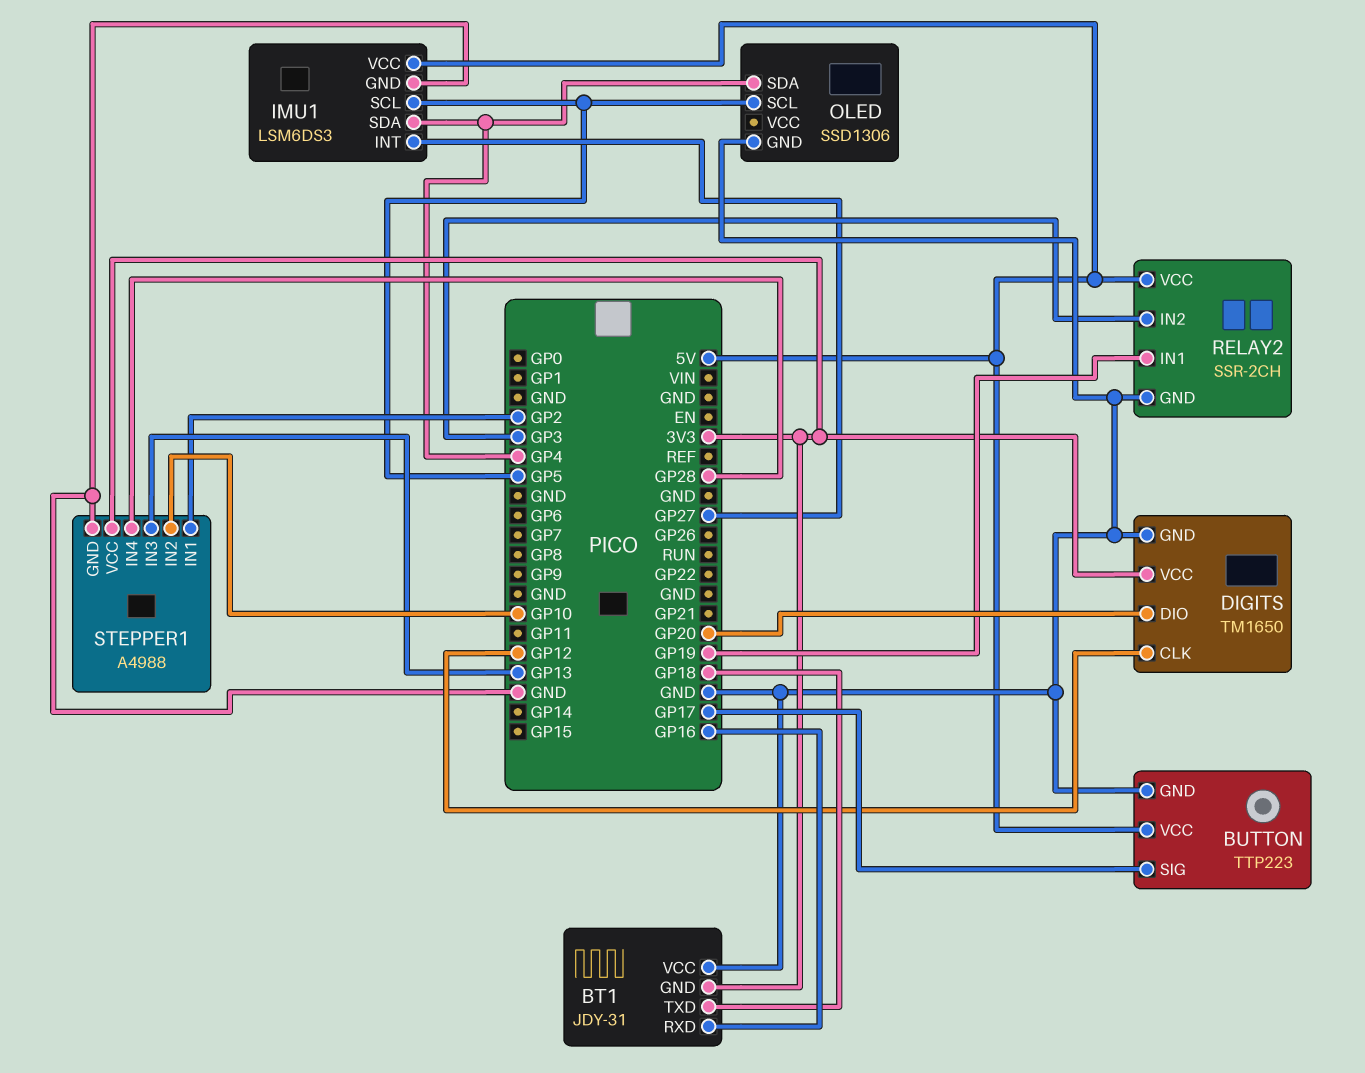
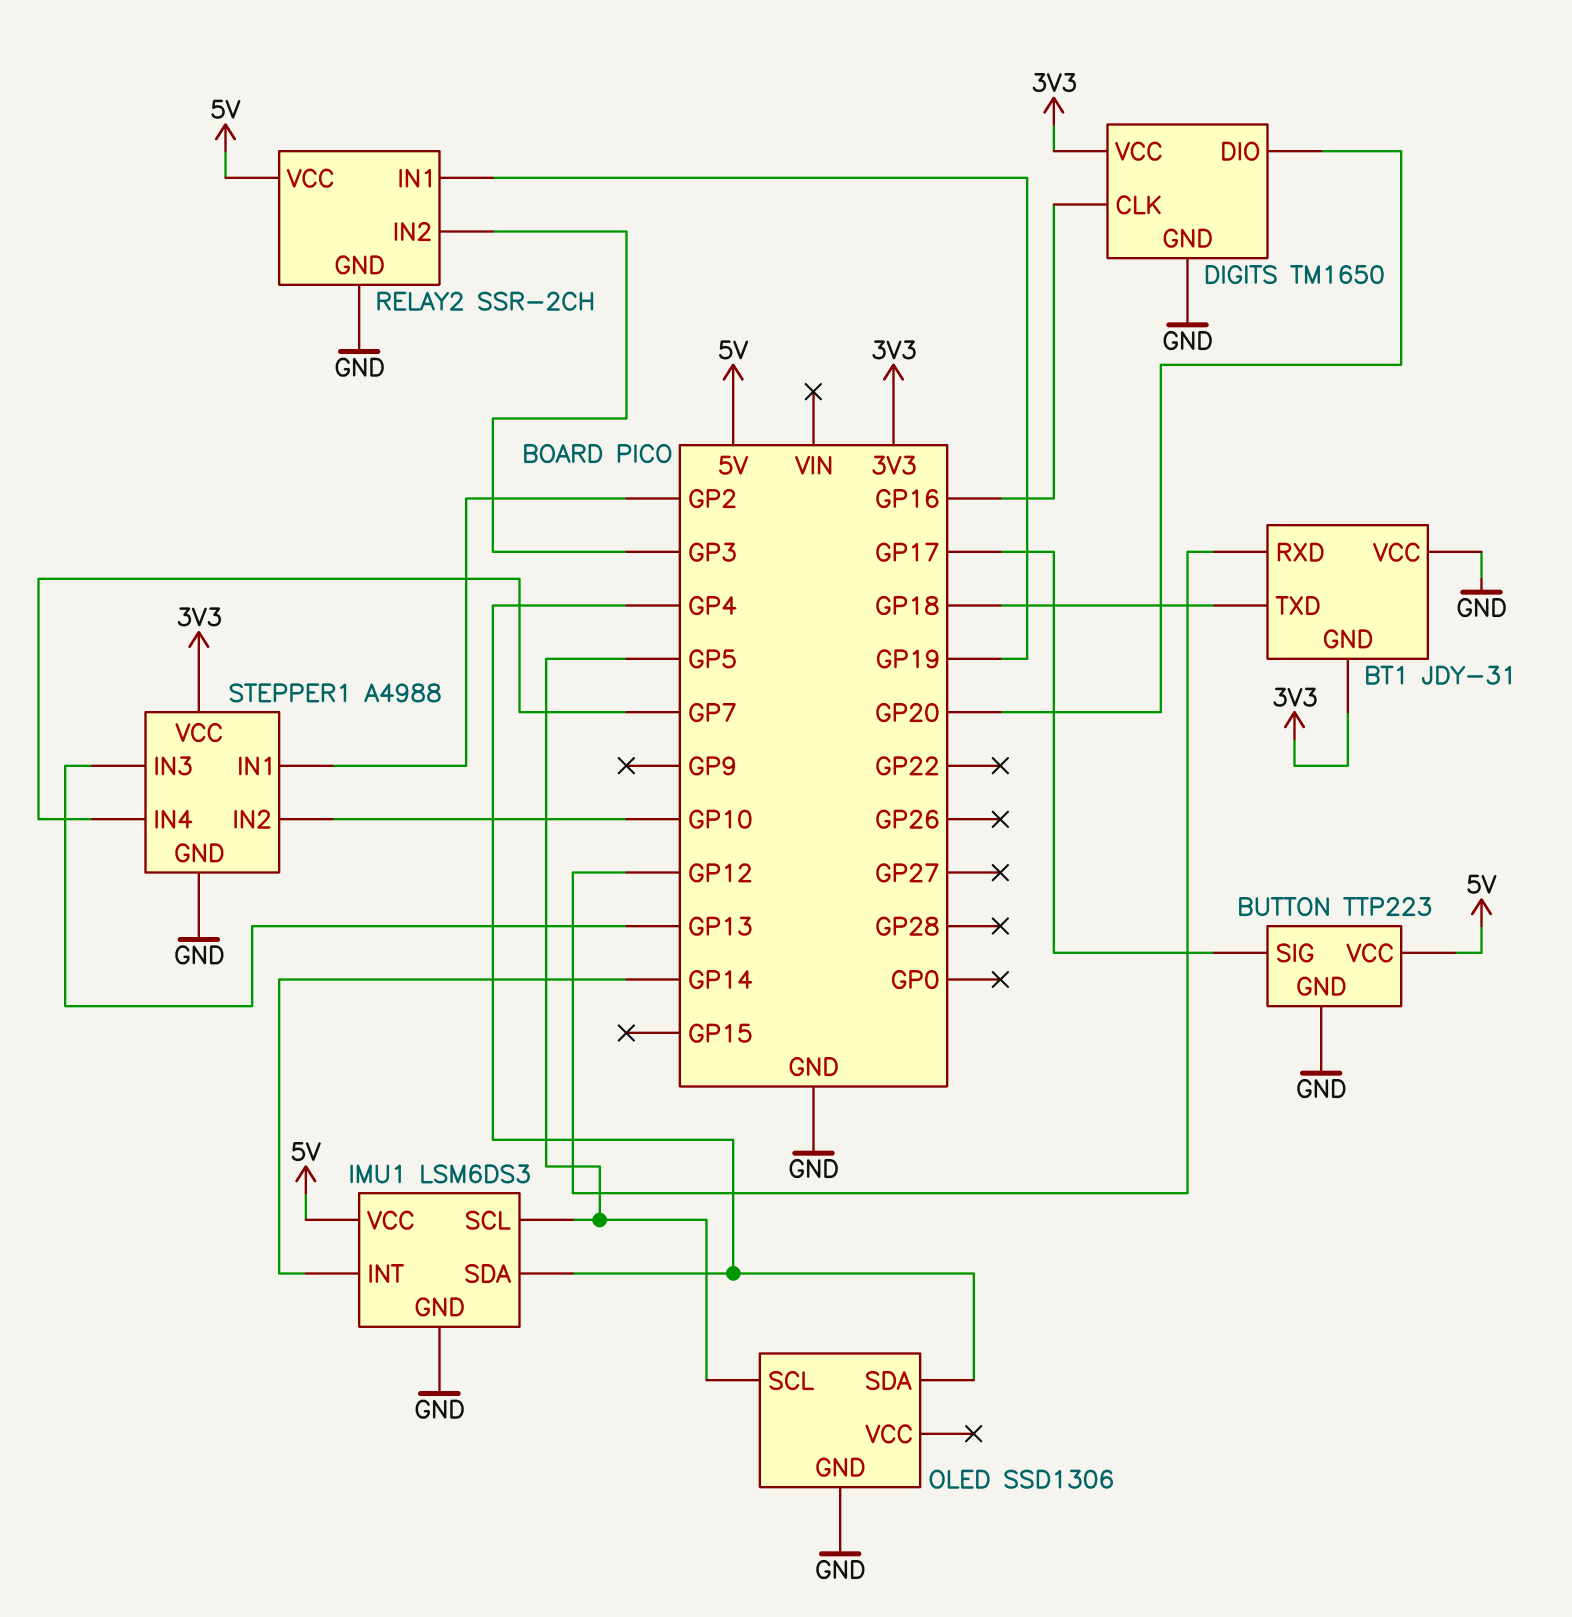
BT1 pin RXD: GP16 -> GP12
DIGITS pin CLK: GP12 -> GP16
IMU1 pin INT: GP27 -> GP14
STEPPER1 pin IN4: GP28 -> GP7

